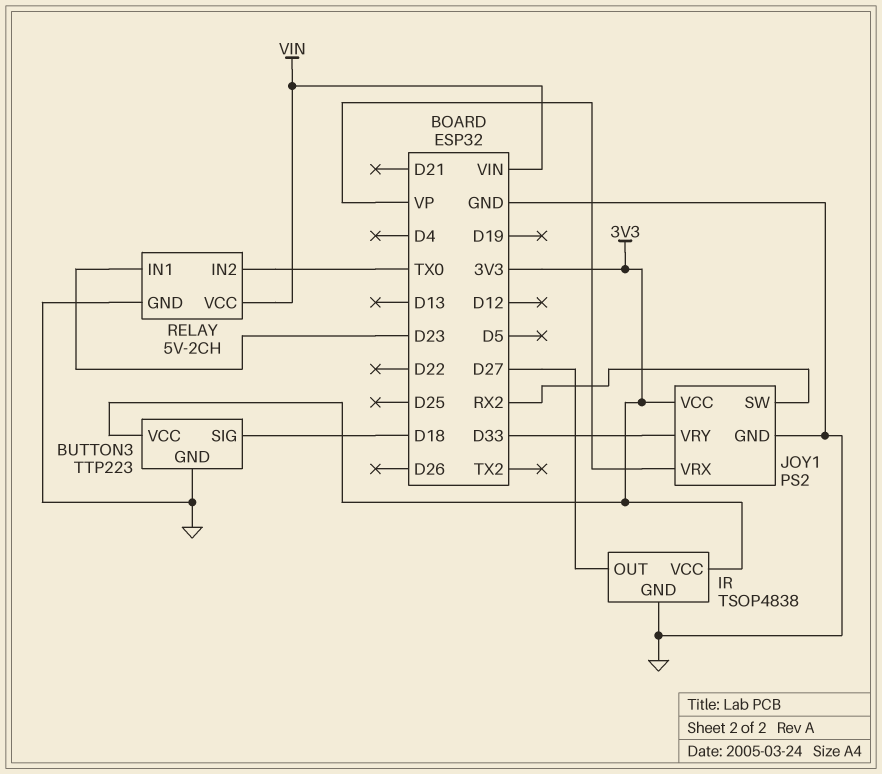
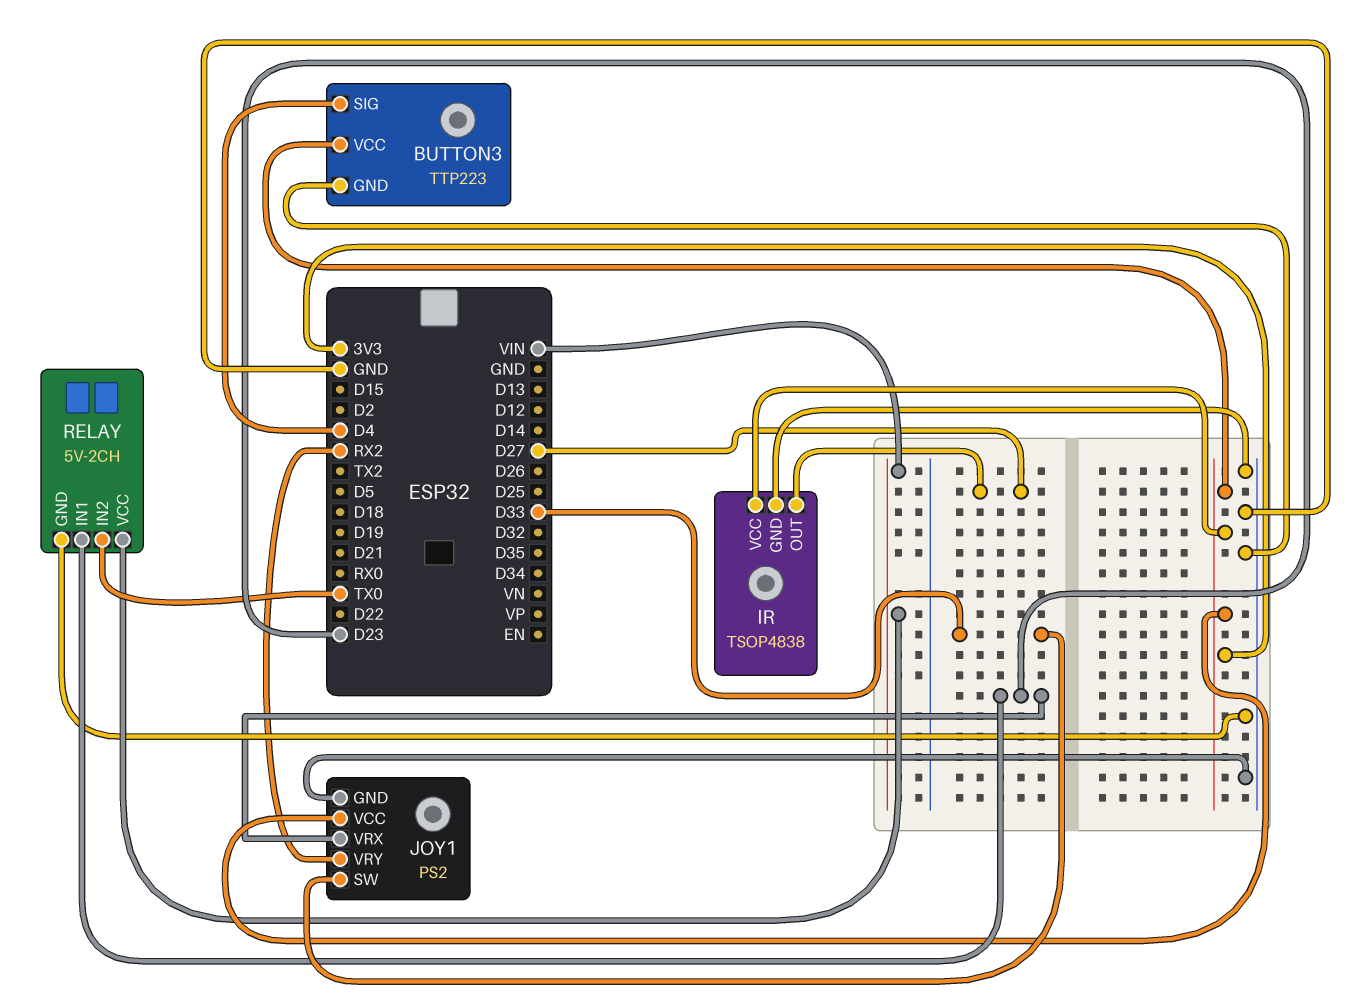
BUTTON3 pin SIG: D18 -> D4
JOY1 pin SW: RX2 -> D33
JOY1 pin VRX: VP -> D23
JOY1 pin VRY: D33 -> RX2

